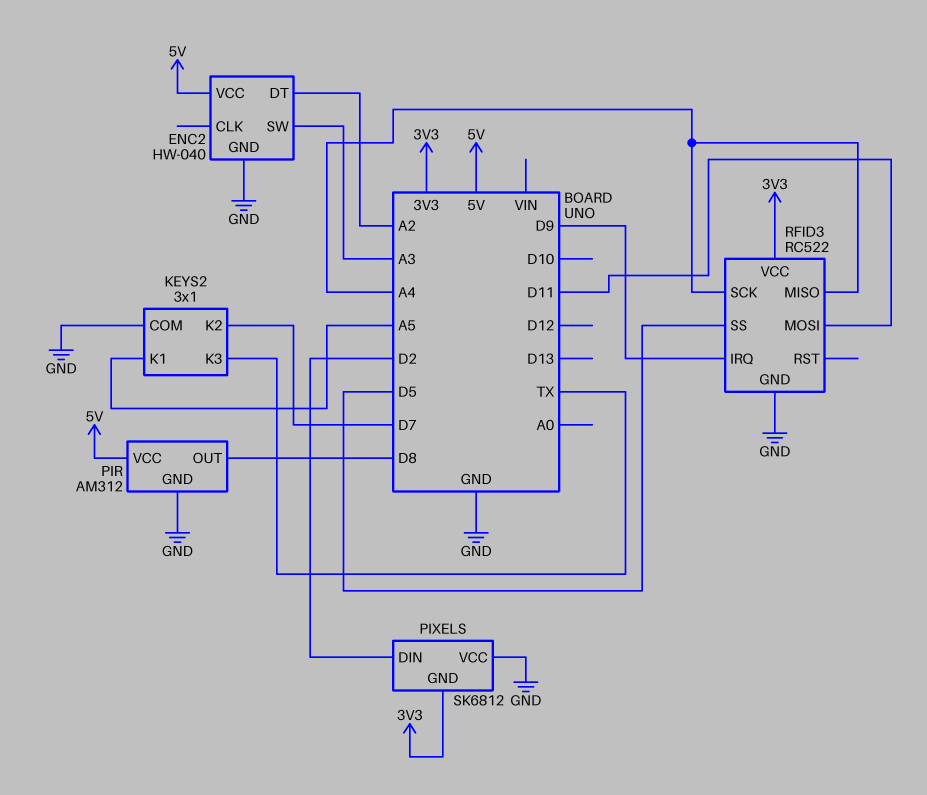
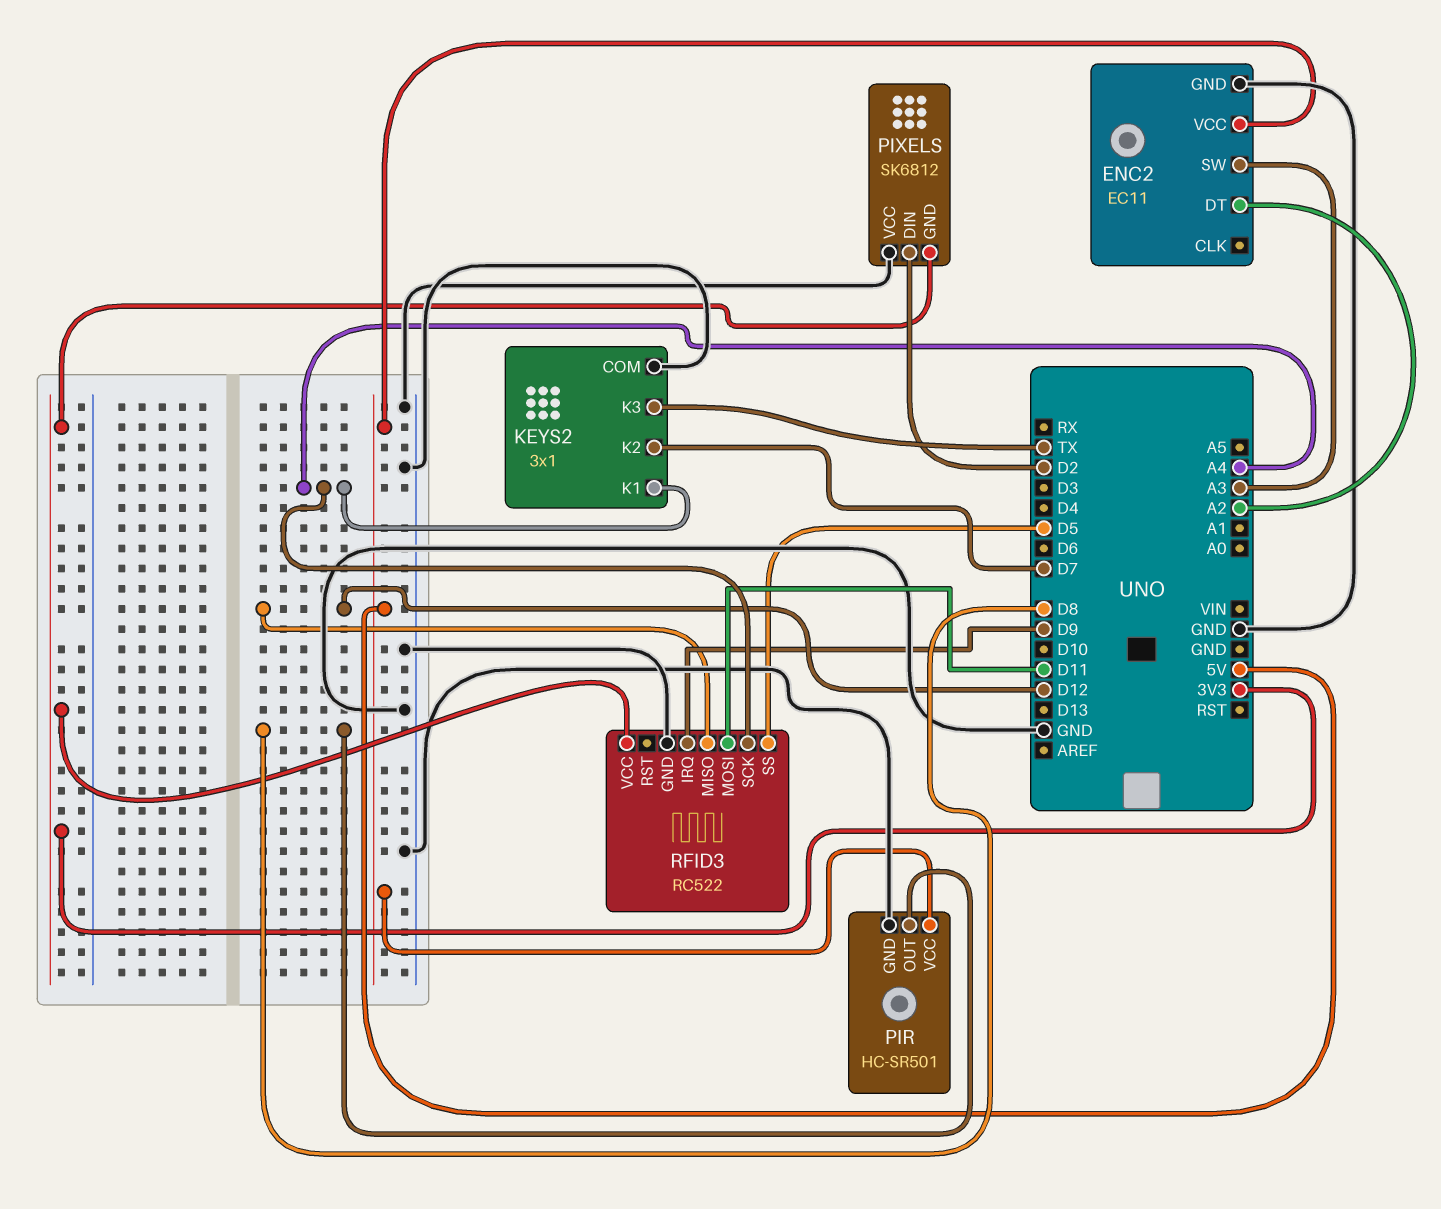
ENC2: HW-040 -> EC11
KEYS2 pin K1: A5 -> A4
PIR: AM312 -> HC-SR501
RFID3 pin MISO: A4 -> D12

